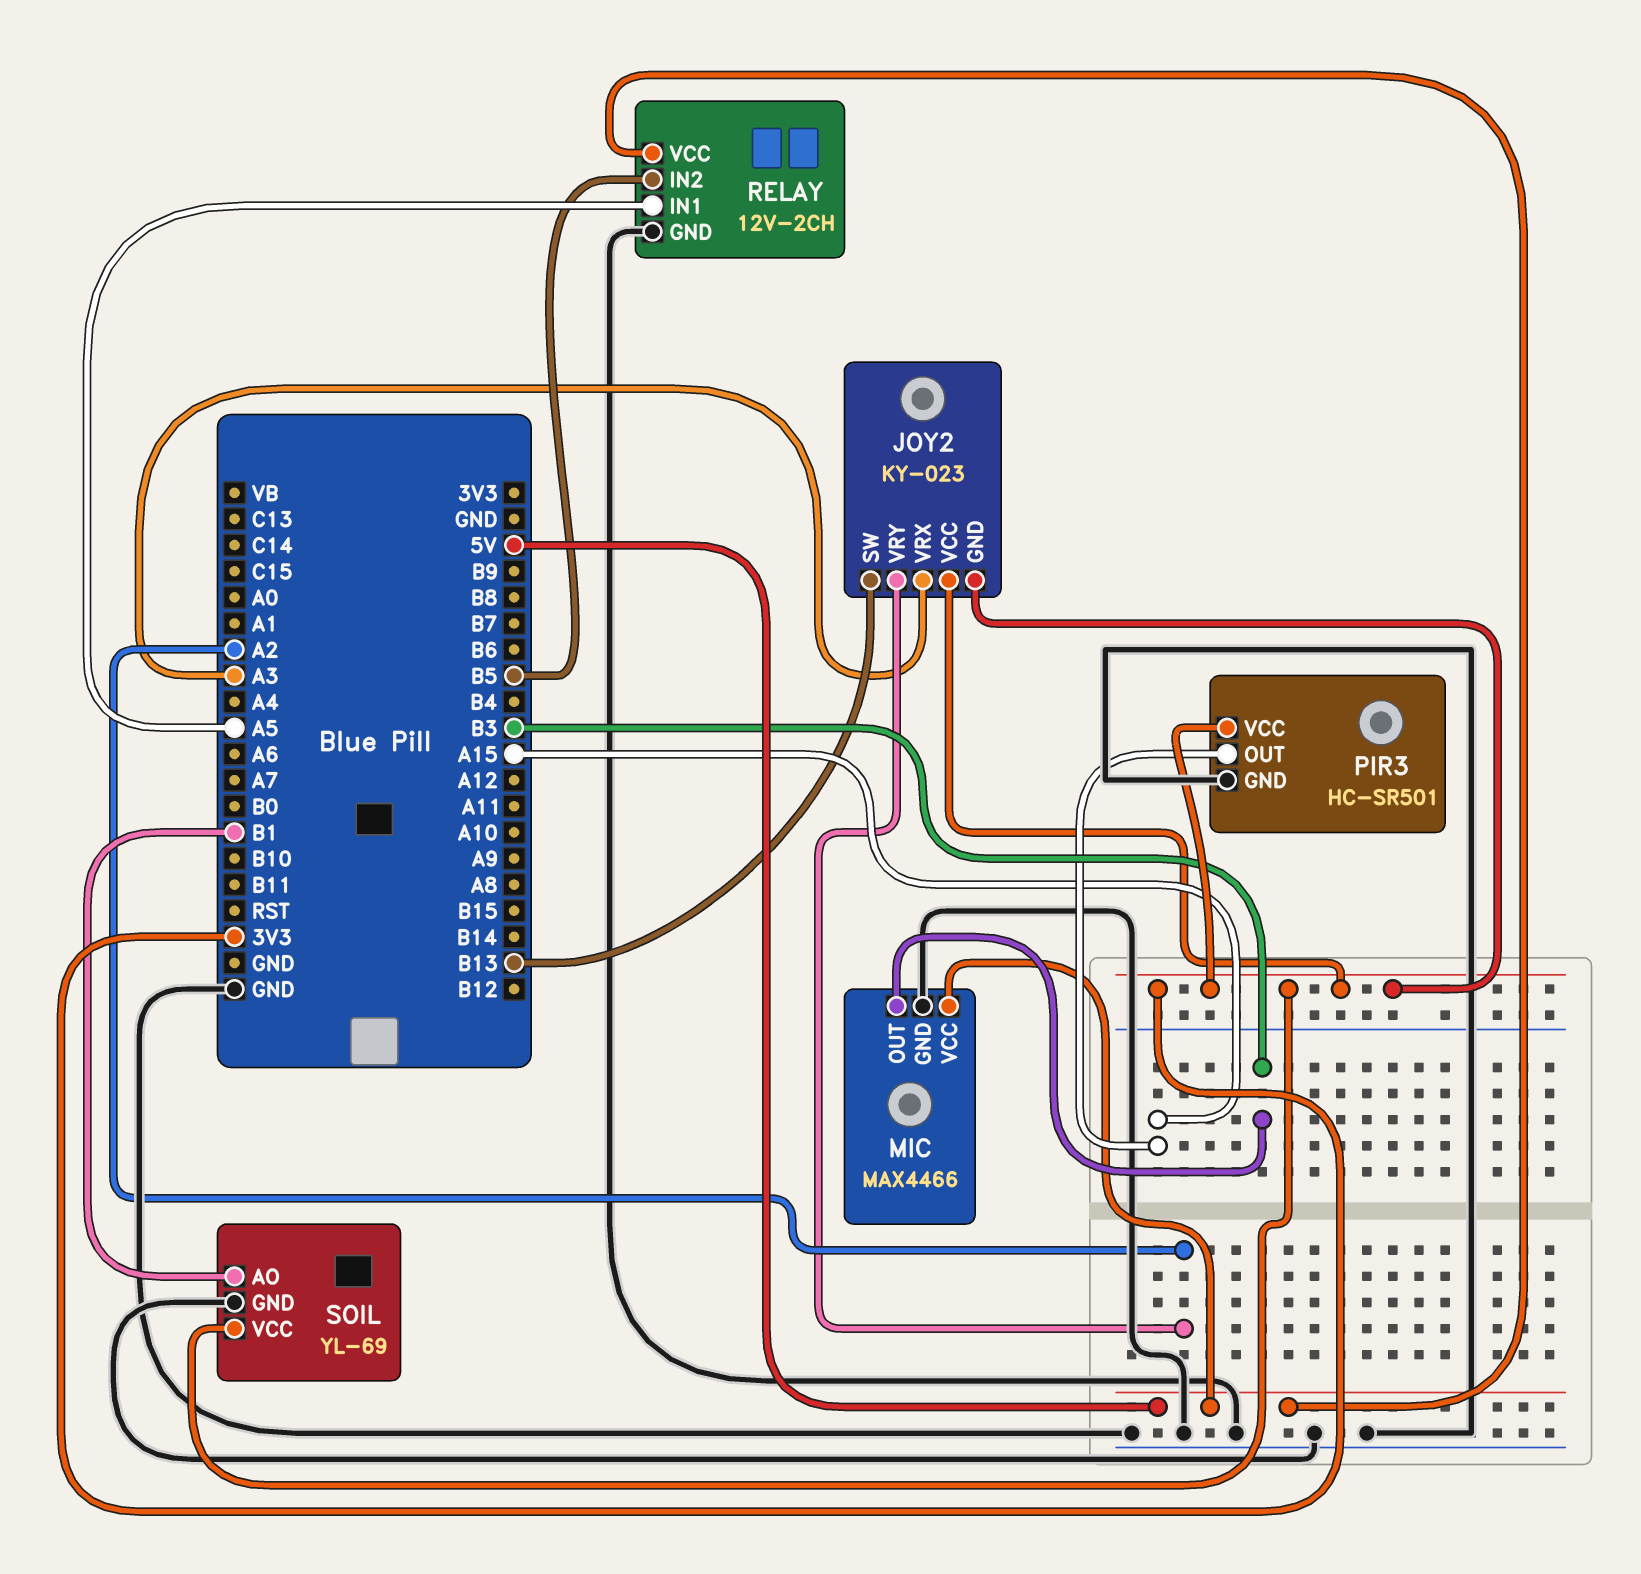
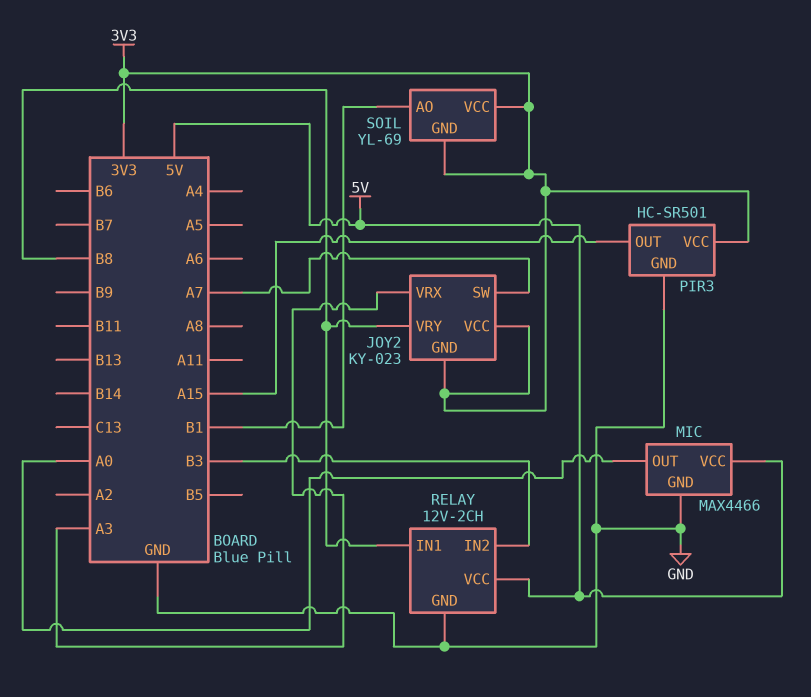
JOY2 pin SW: B13 -> A7
JOY2 pin VRY: A2 -> B8
MIC pin OUT: B3 -> A0
RELAY pin IN1: A5 -> B8
RELAY pin IN2: B5 -> B3
SOIL pin GND: GND -> 3V3

